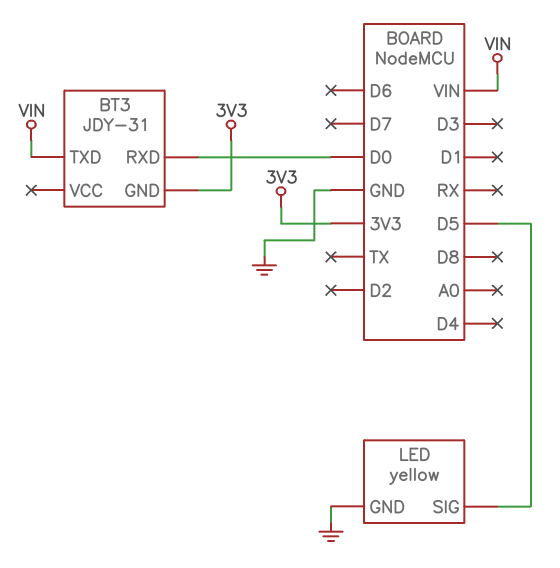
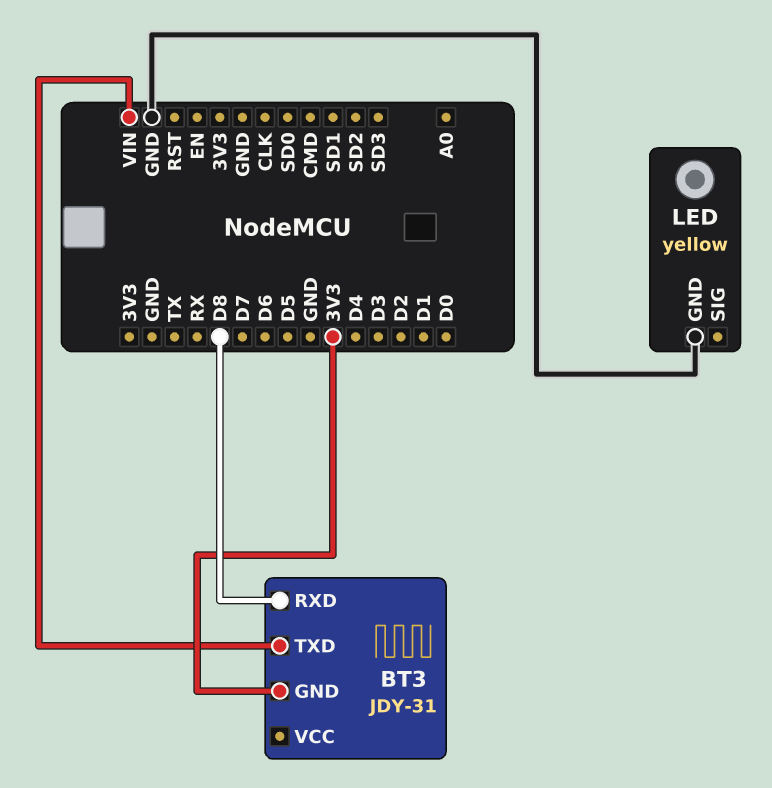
BT3 pin RXD: D0 -> D8
LED pin SIG: D5 -> none

